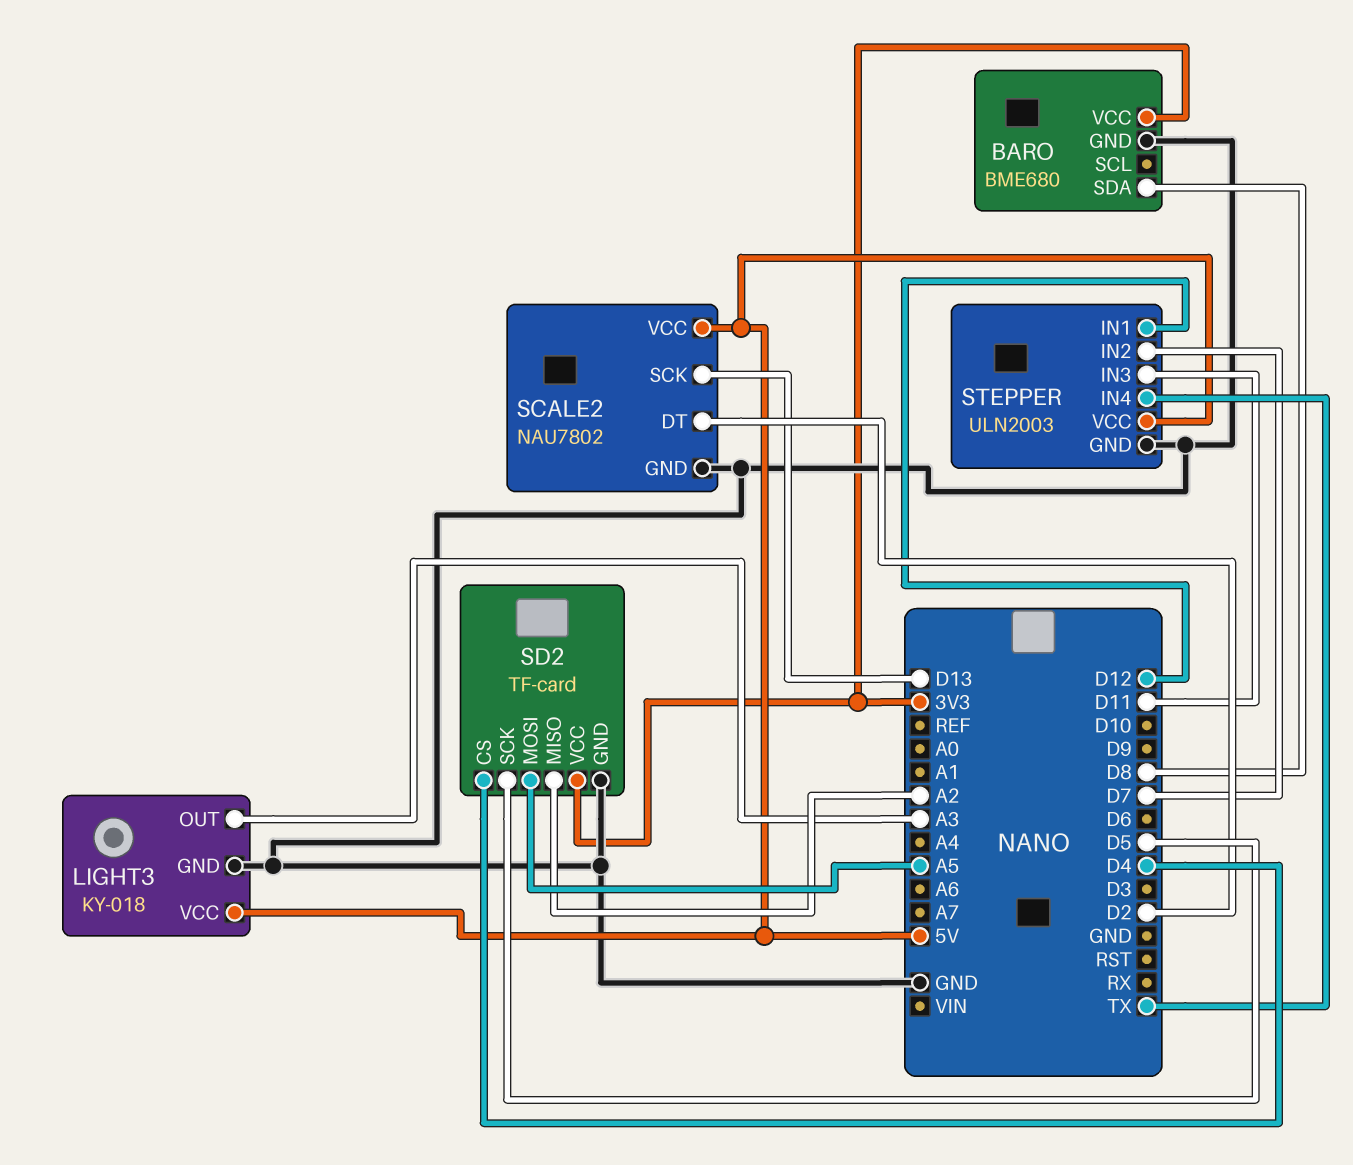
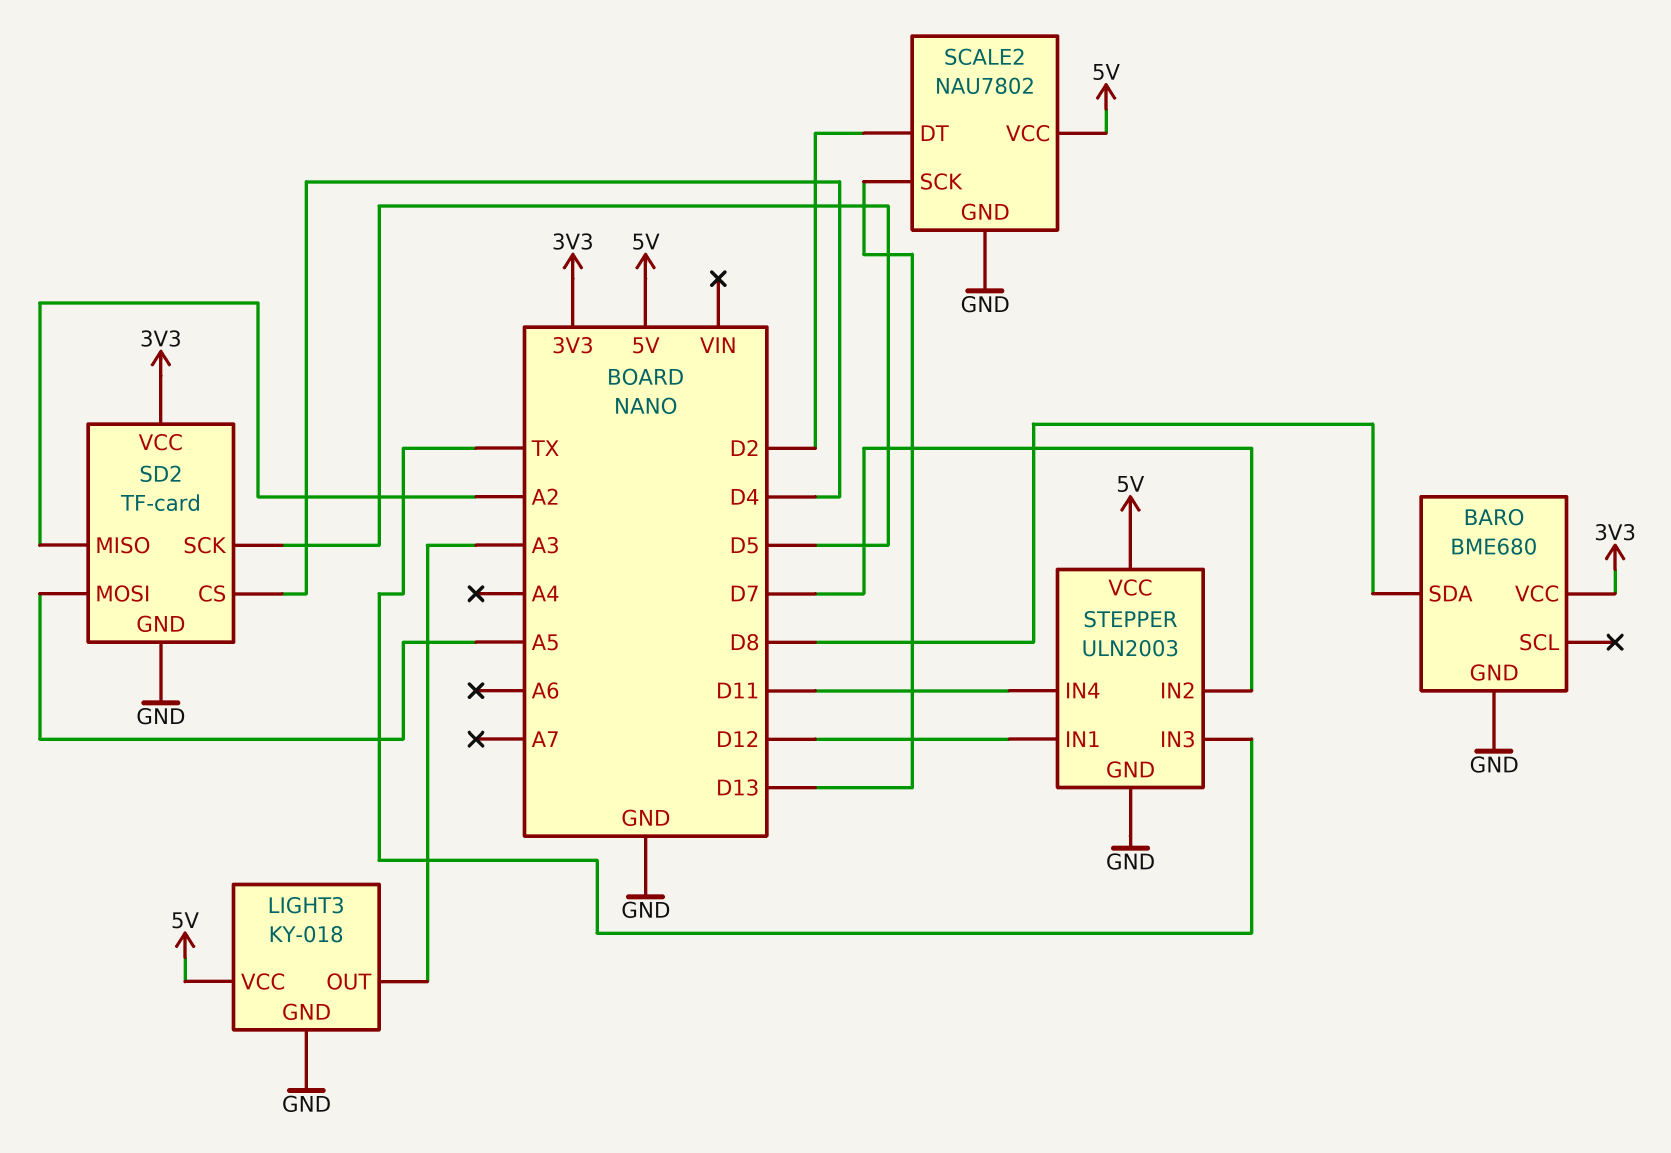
STEPPER pin IN3: D11 -> TX
STEPPER pin IN4: TX -> D11

